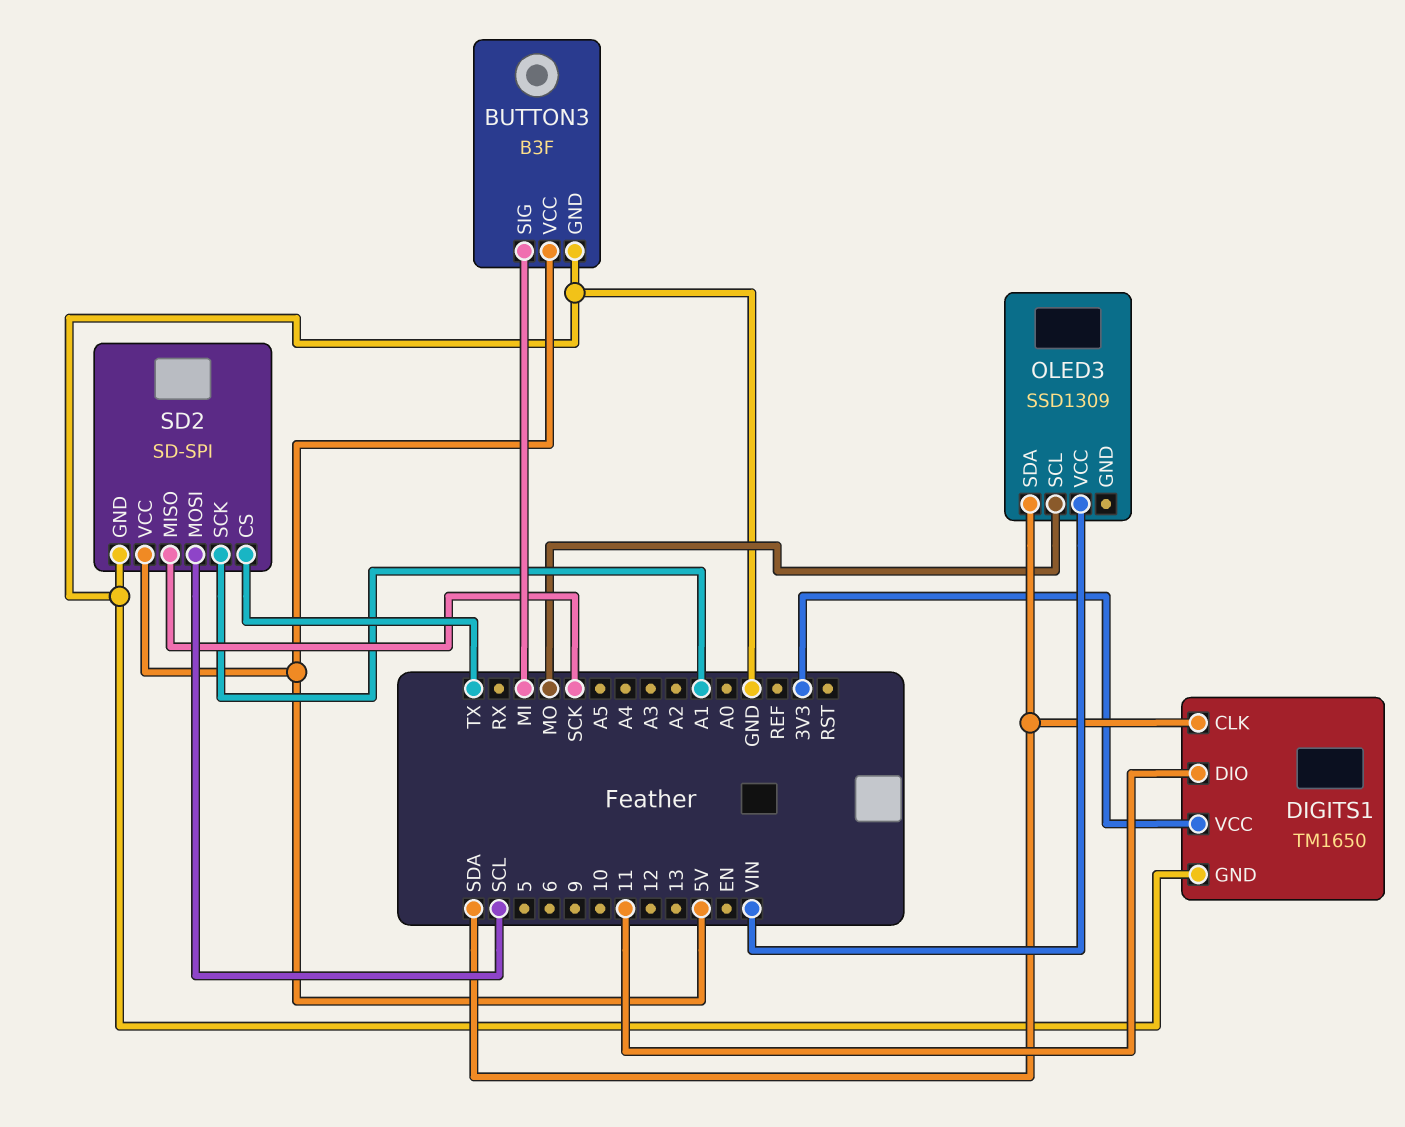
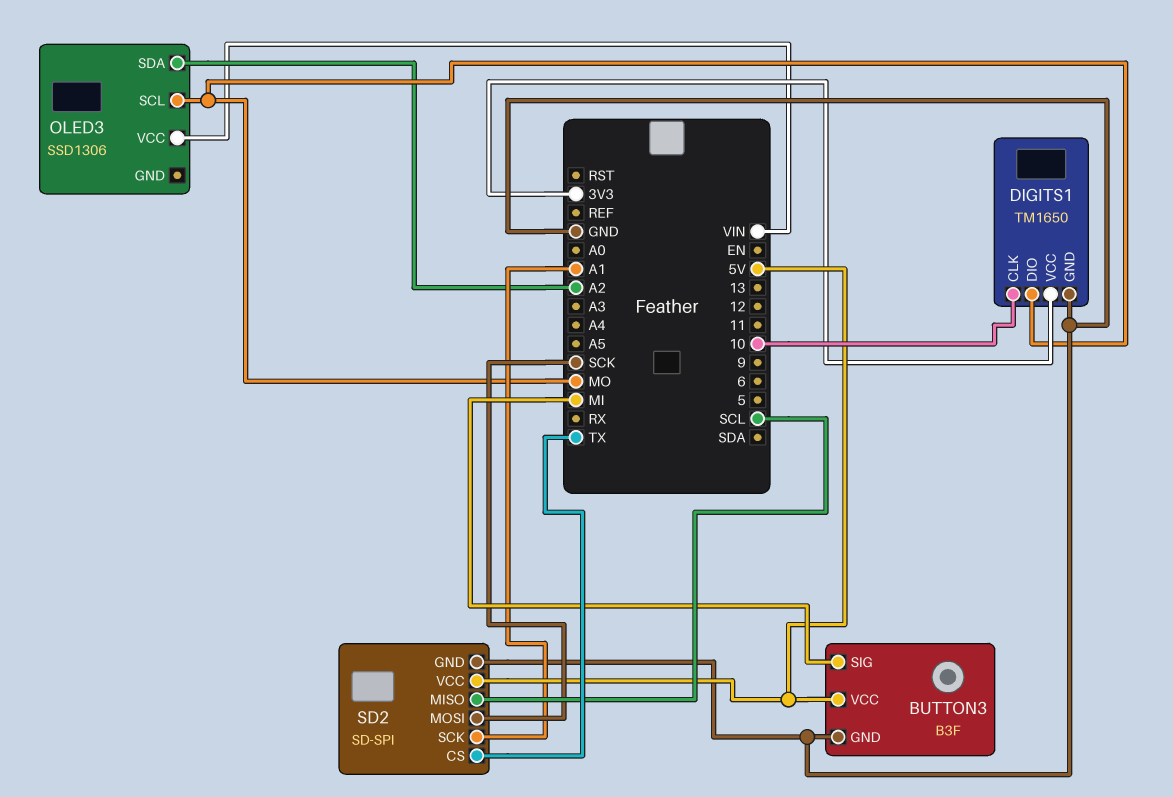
DIGITS1 pin CLK: SDA -> 10
DIGITS1 pin DIO: 11 -> MO
OLED3: SSD1309 -> SSD1306
OLED3 pin SDA: SDA -> A2
SD2 pin MISO: SCK -> SCL
SD2 pin MOSI: SCL -> SCK

